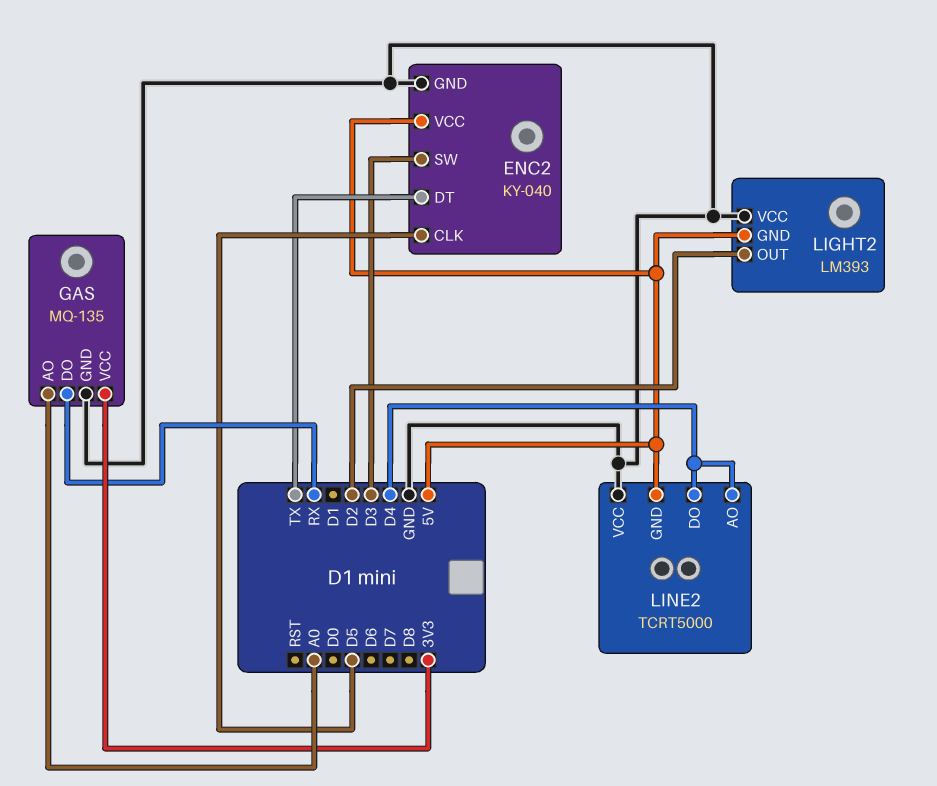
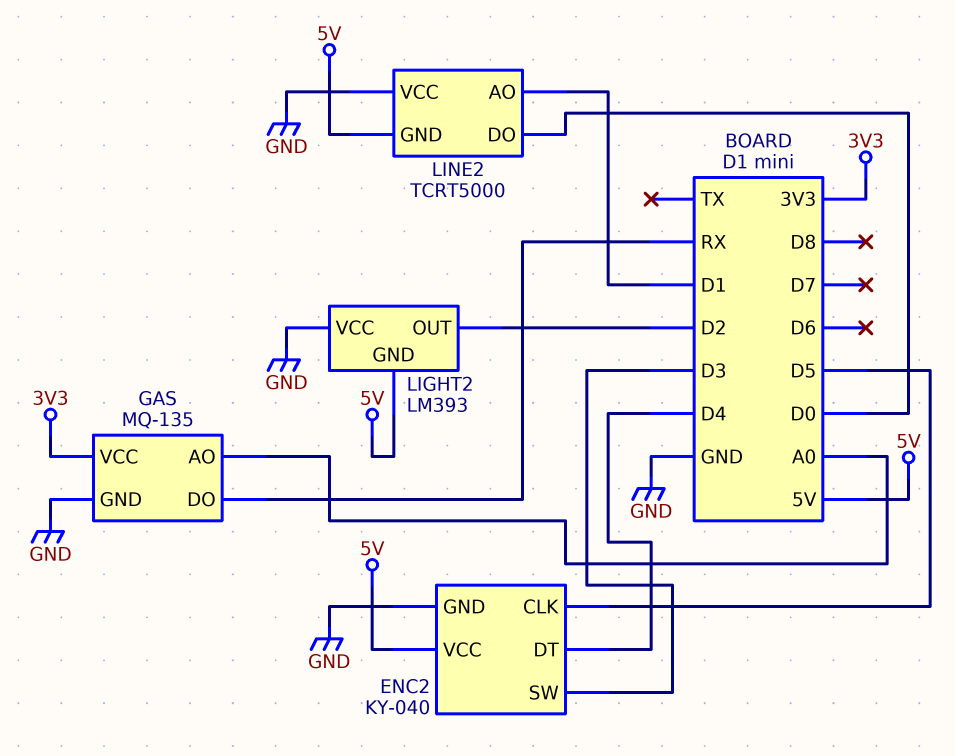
ENC2 pin DT: TX -> D4
LINE2 pin AO: D4 -> D1
LINE2 pin DO: D4 -> D0

